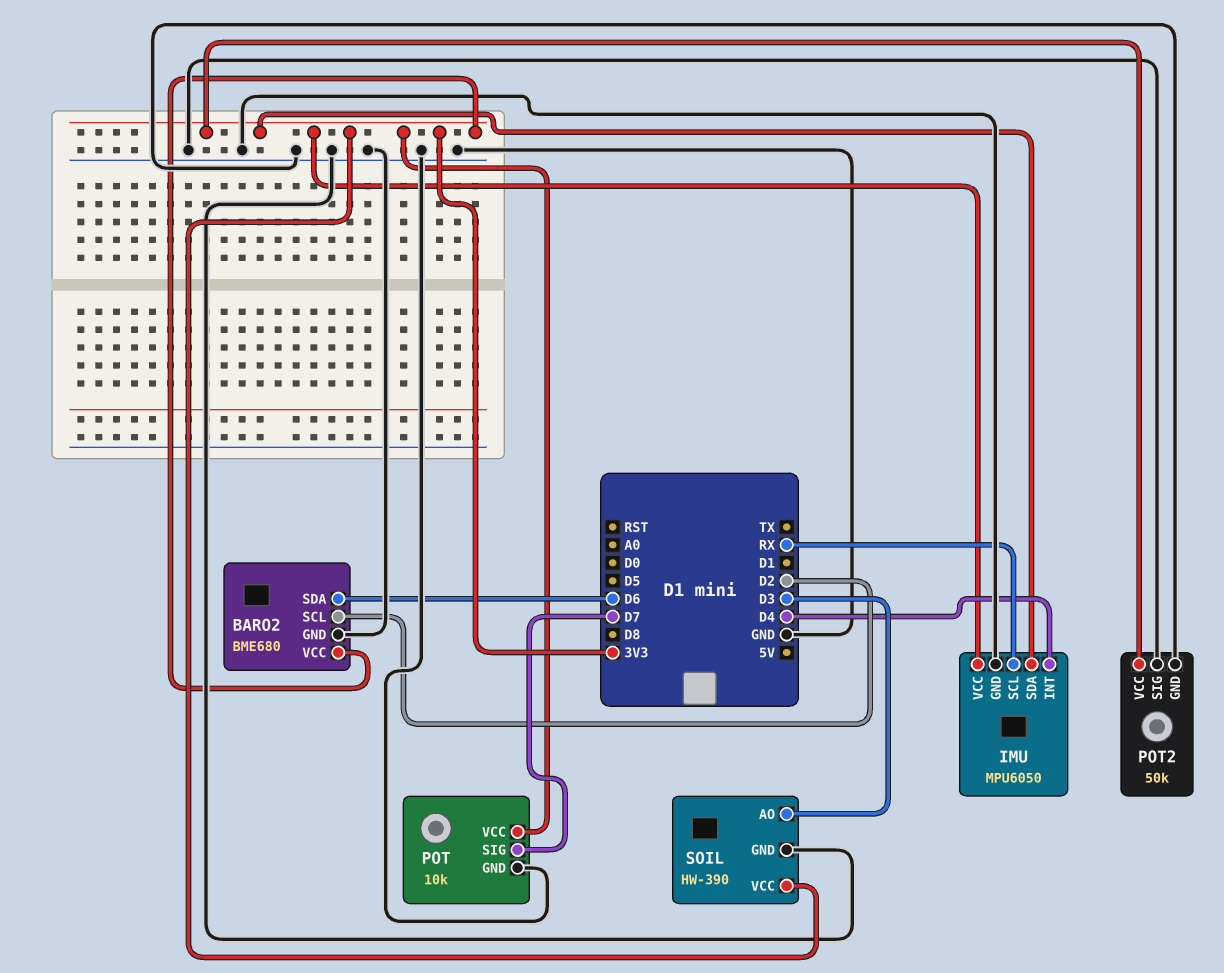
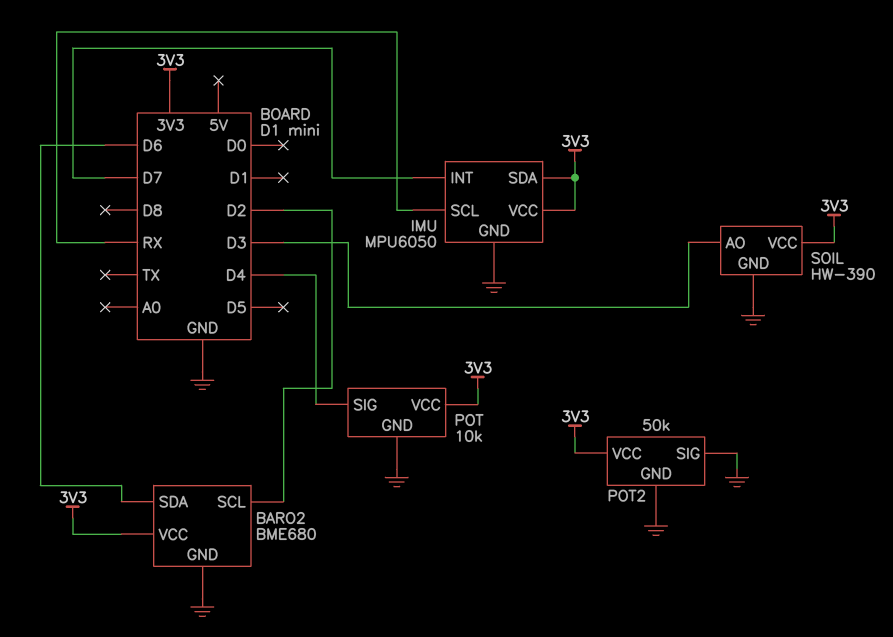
IMU pin INT: D4 -> D7
POT pin SIG: D7 -> D4

